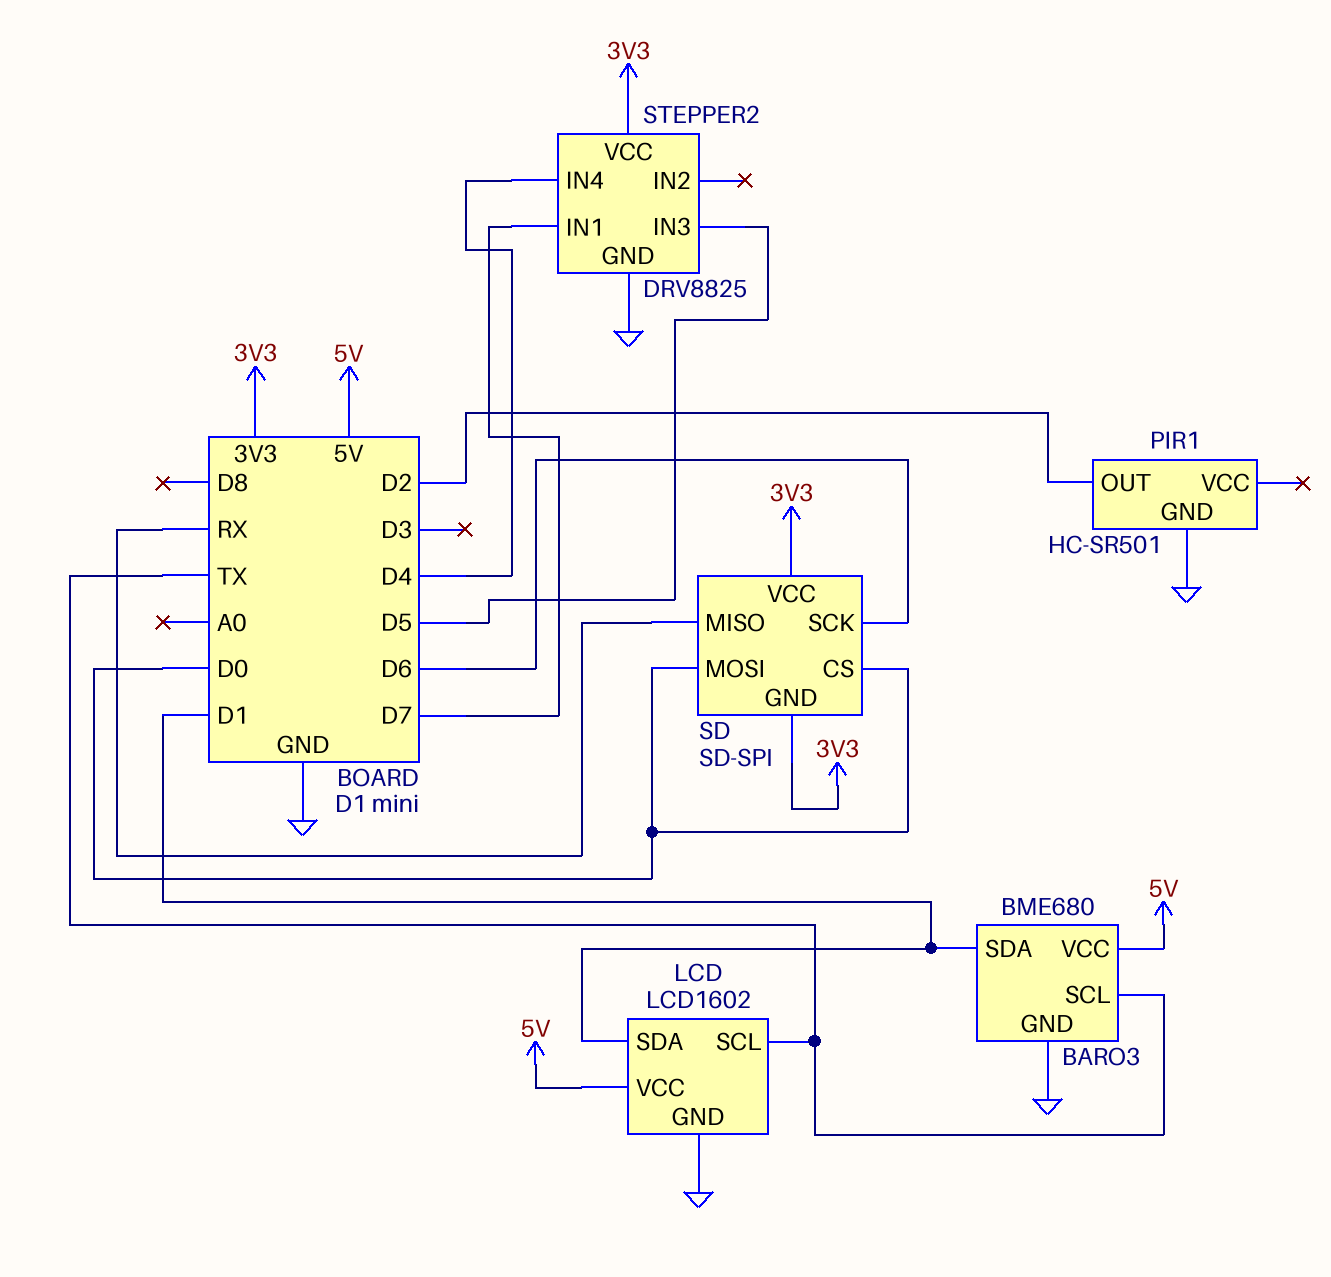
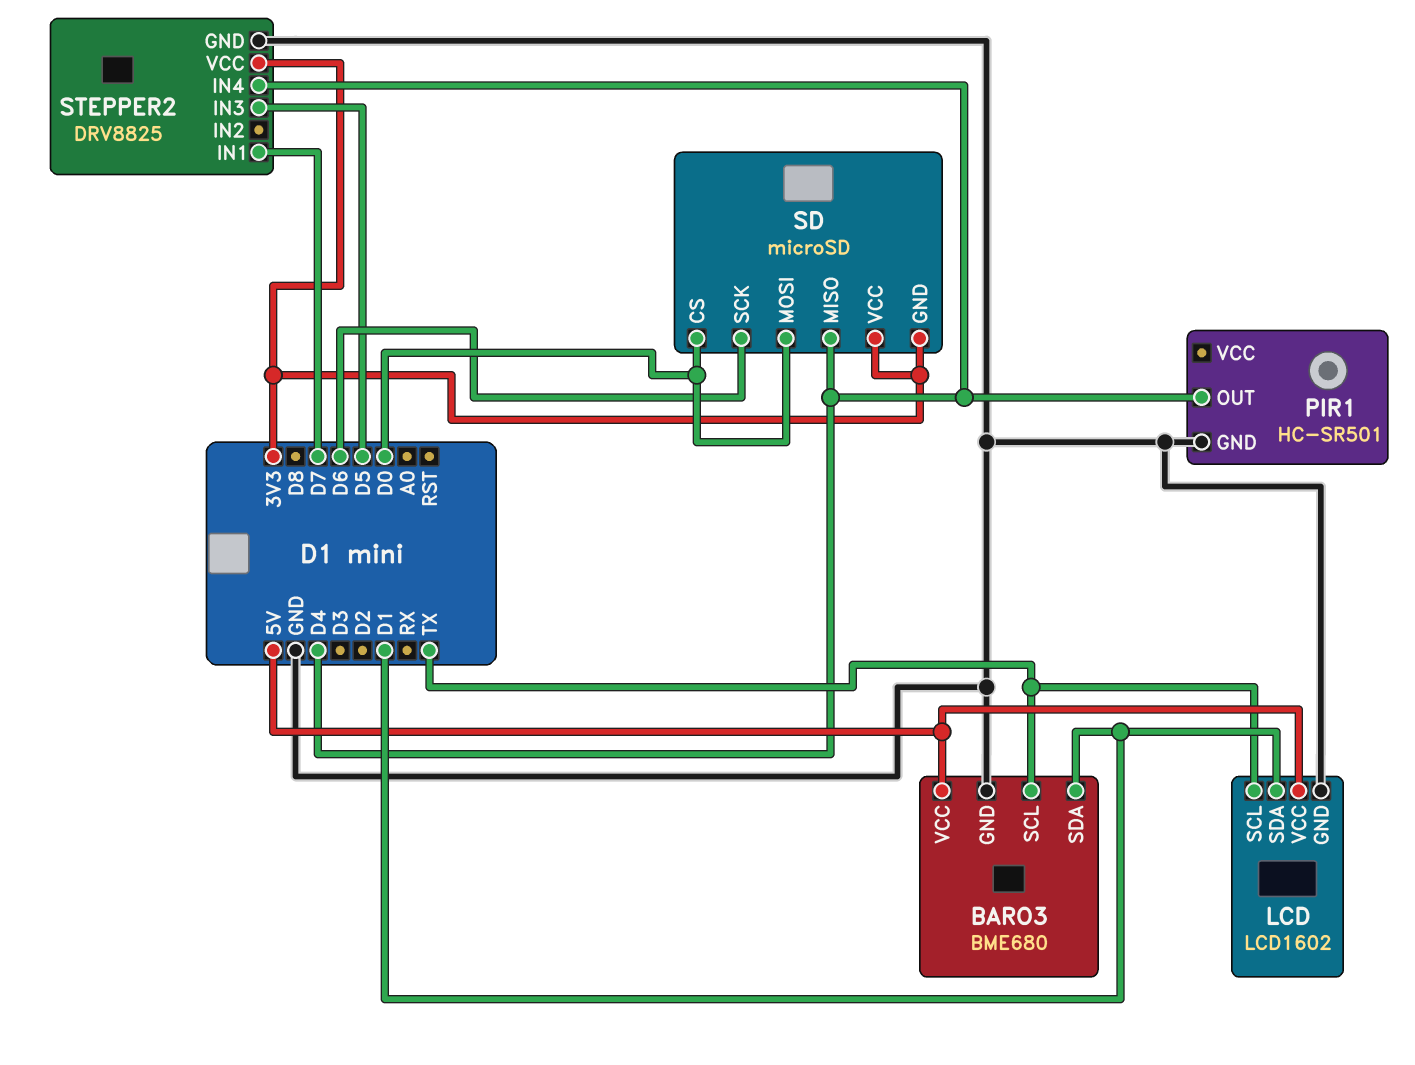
PIR1 pin OUT: D2 -> D4
SD: SD-SPI -> microSD
SD pin MISO: RX -> D4

